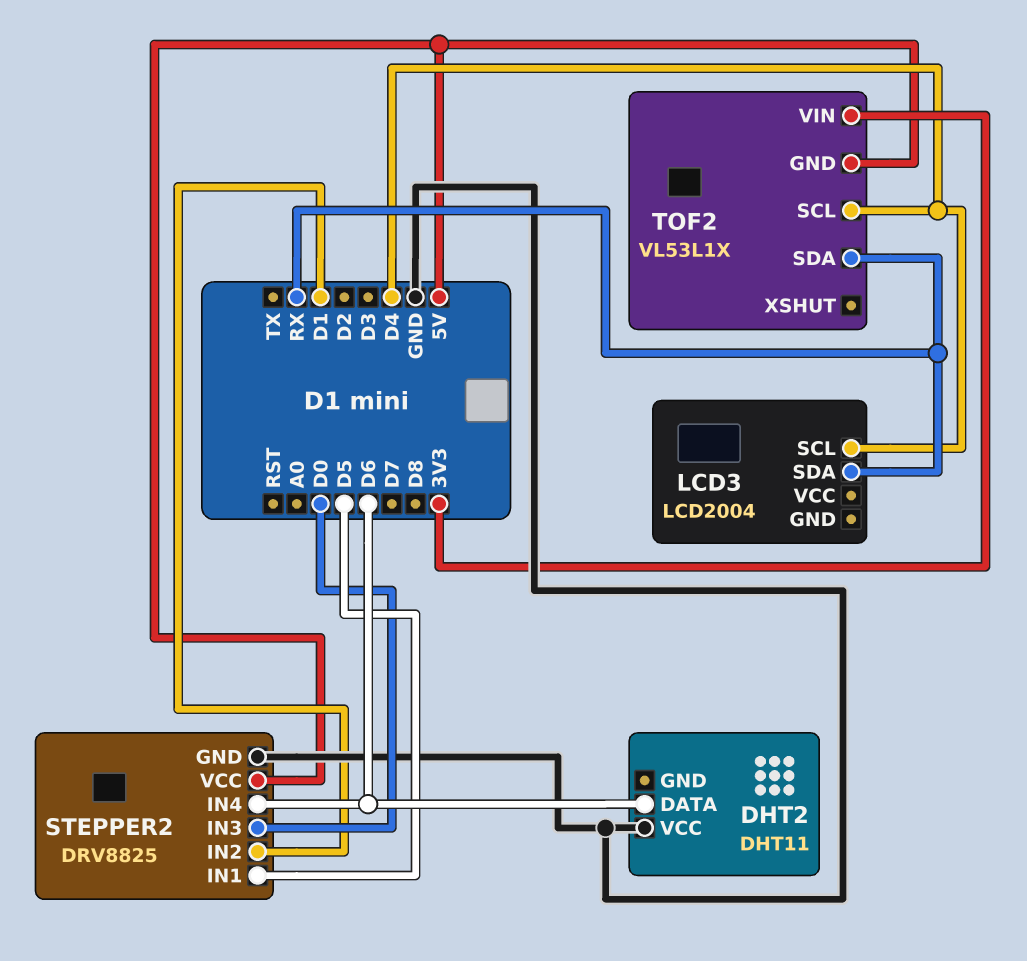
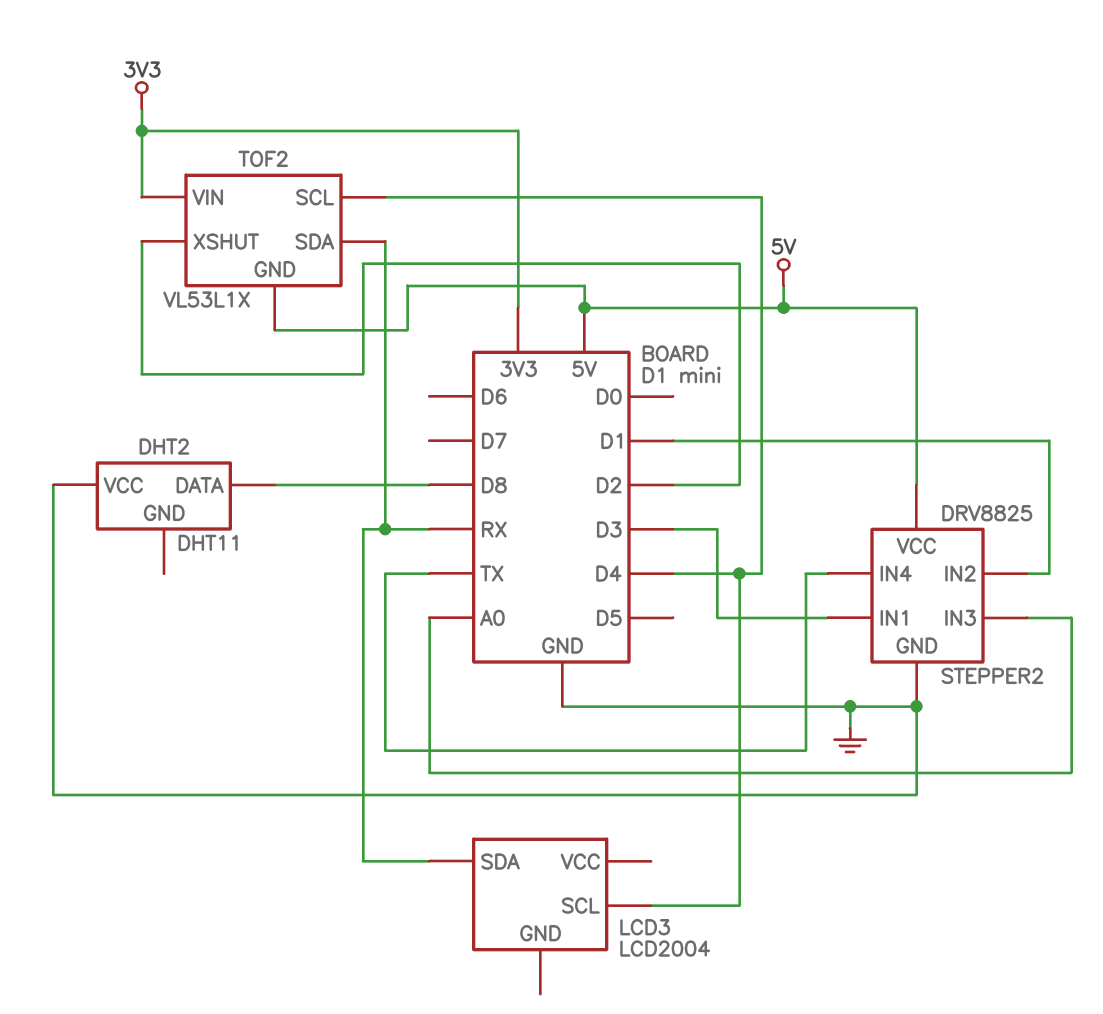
DHT2 pin DATA: D6 -> D8
STEPPER2 pin IN1: D5 -> D3
STEPPER2 pin IN3: D0 -> A0
STEPPER2 pin IN4: D6 -> TX
TOF2 pin XSHUT: none -> D2

